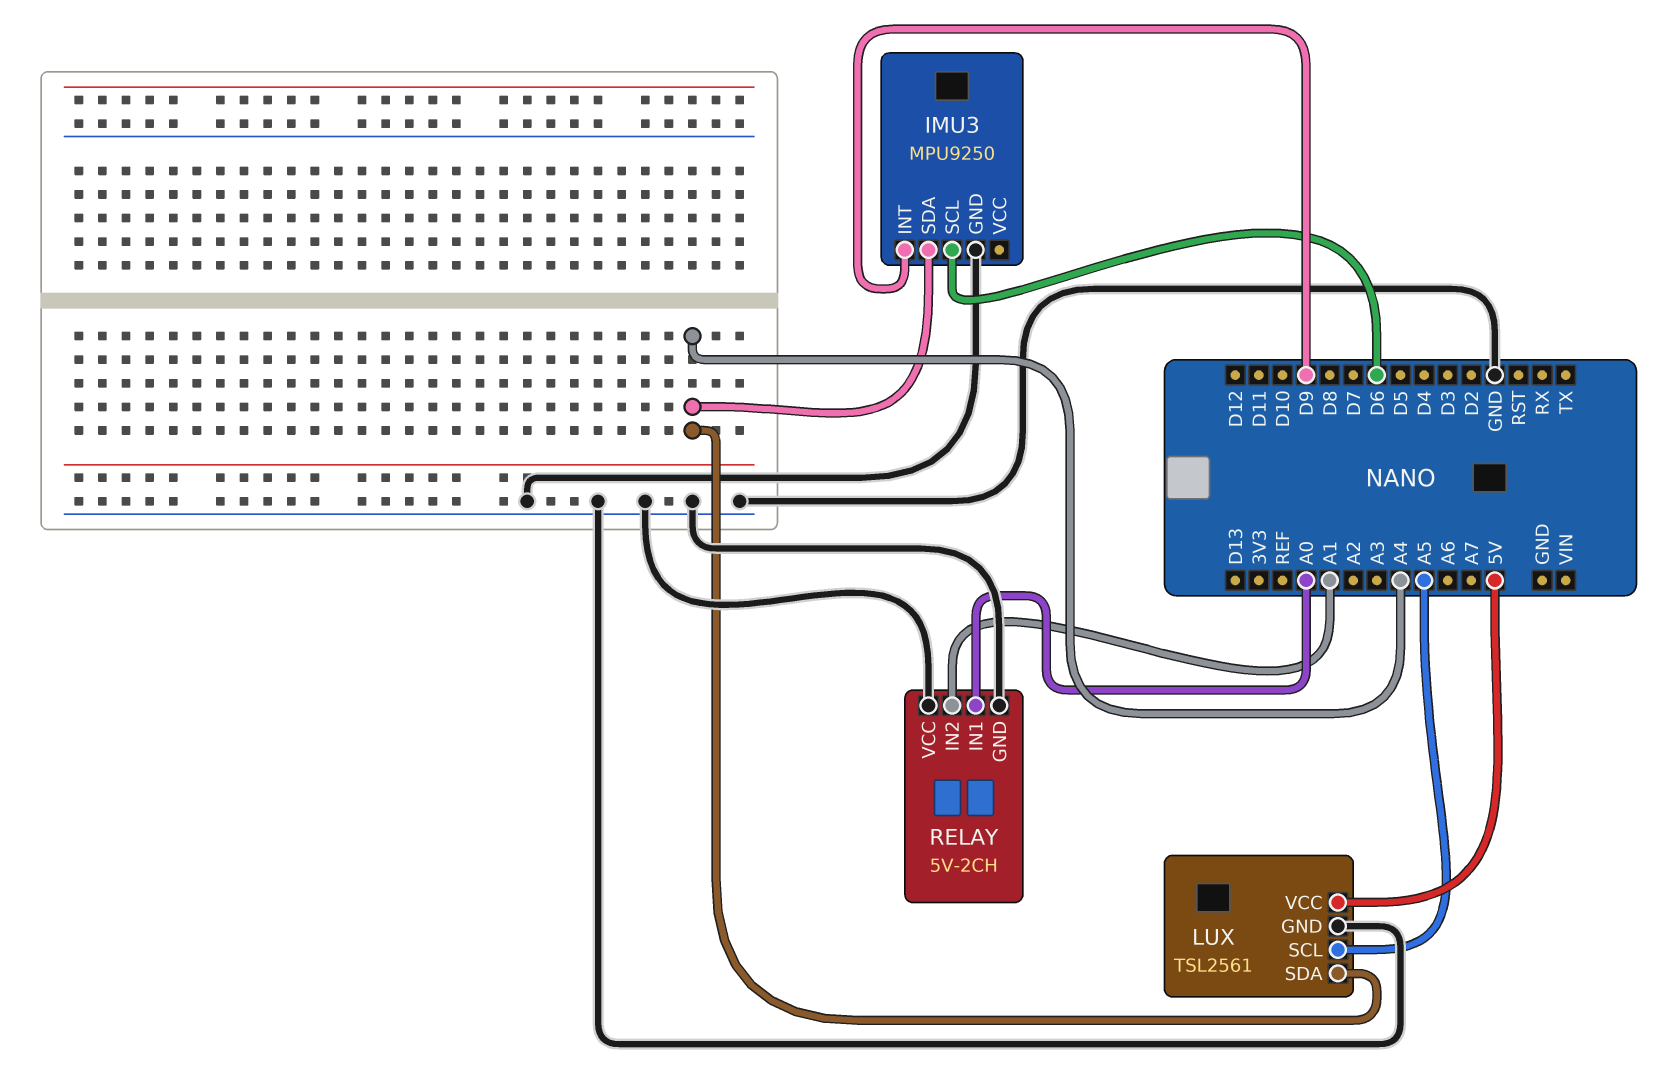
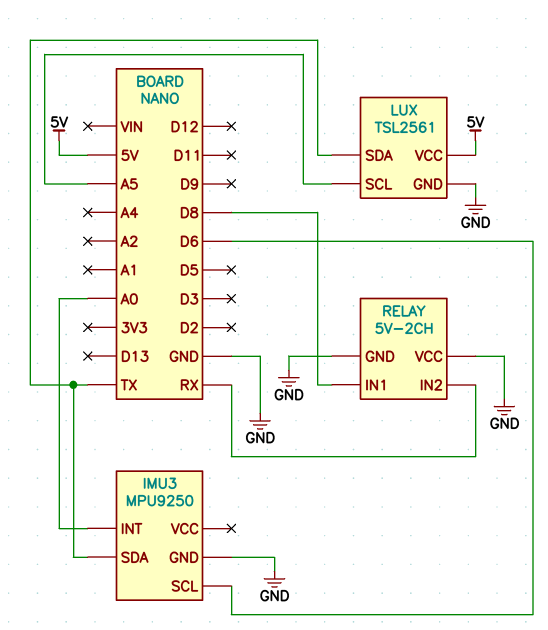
IMU3 pin INT: D9 -> A0
IMU3 pin SDA: A4 -> TX
LUX pin SDA: A4 -> TX
RELAY pin IN1: A0 -> D8
RELAY pin IN2: A1 -> RX

